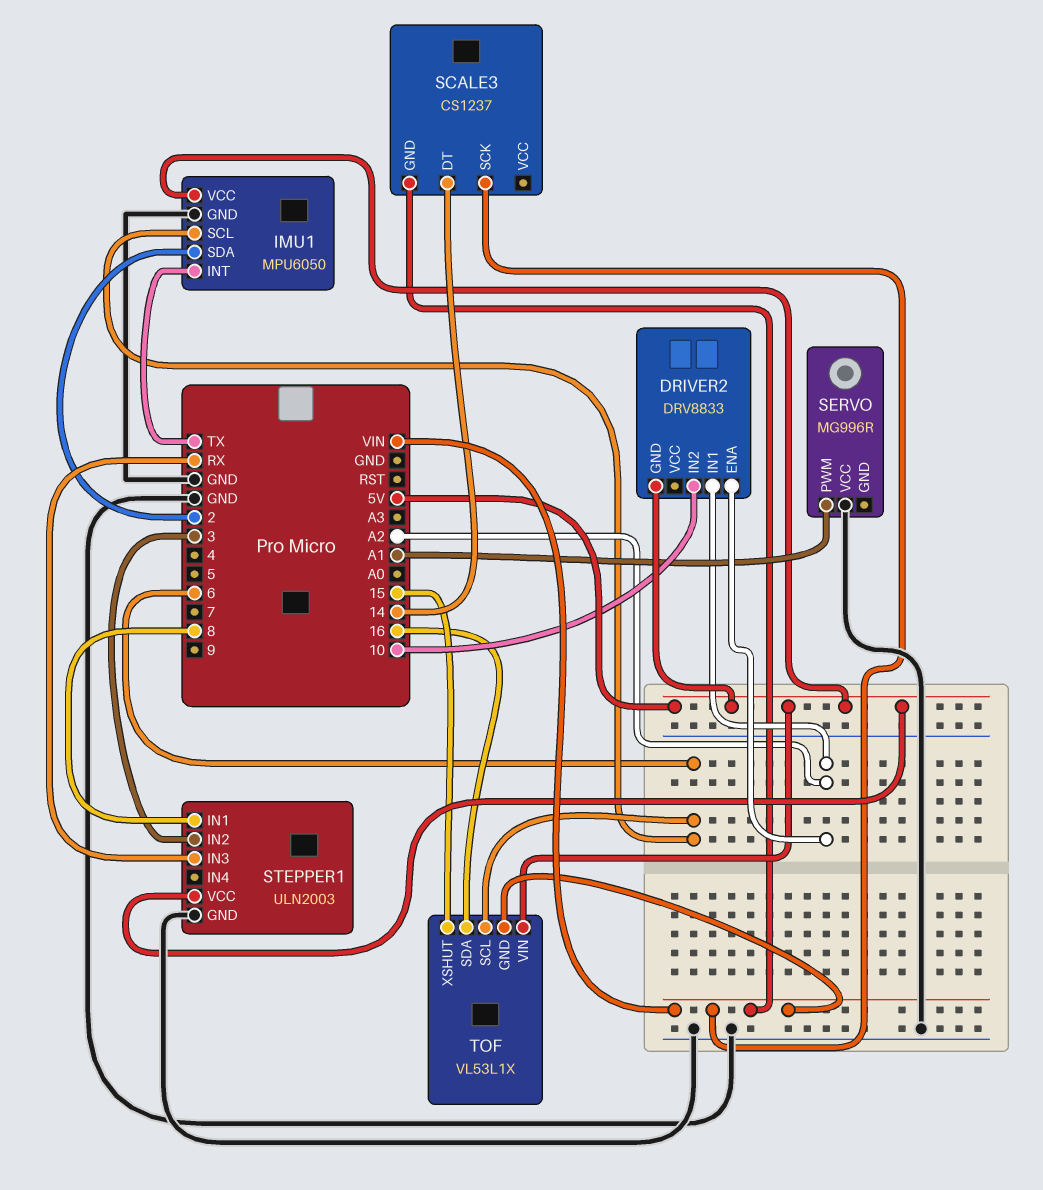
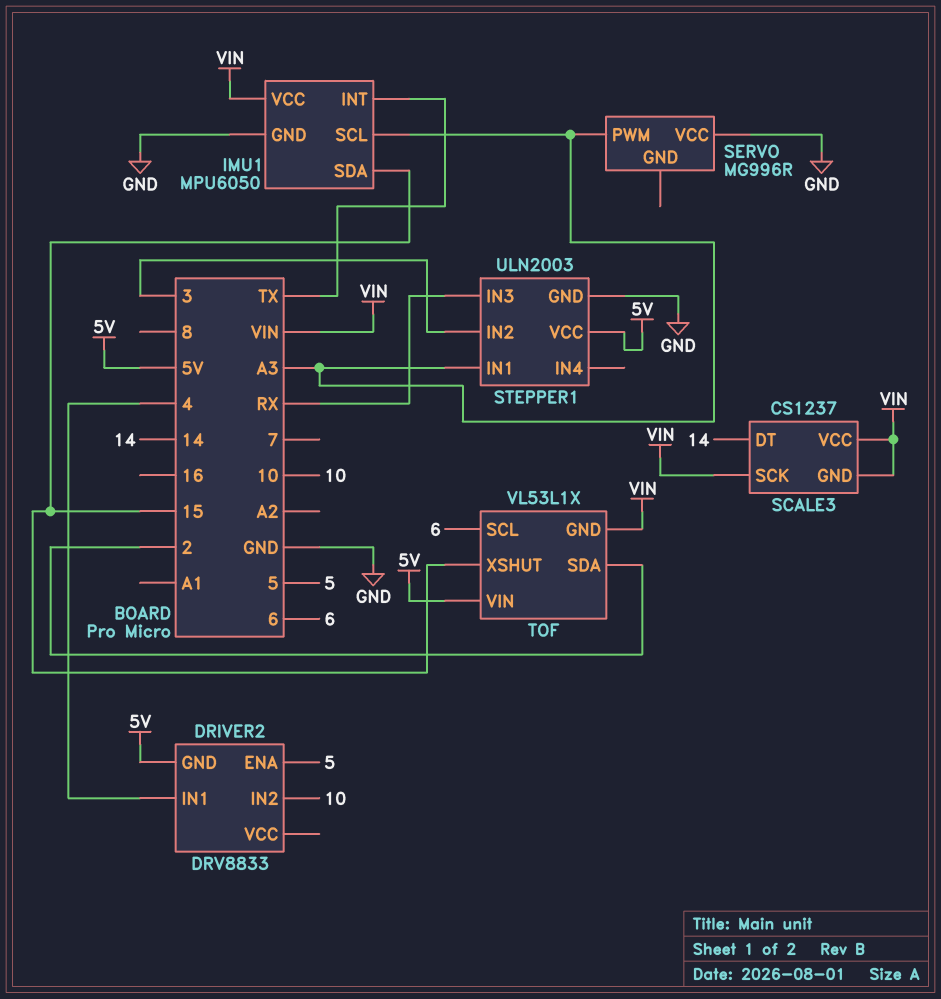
DRIVER2 pin ENA: A2 -> 5
DRIVER2 pin IN1: A2 -> 4
IMU1 pin SCL: 6 -> A3
IMU1 pin SDA: 2 -> 15
IMU1 pin VCC: 5V -> VIN
SCALE3 pin VCC: none -> VIN
SERVO pin PWM: A1 -> A3
STEPPER1 pin IN1: 8 -> A3
TOF pin SDA: 16 -> 2

